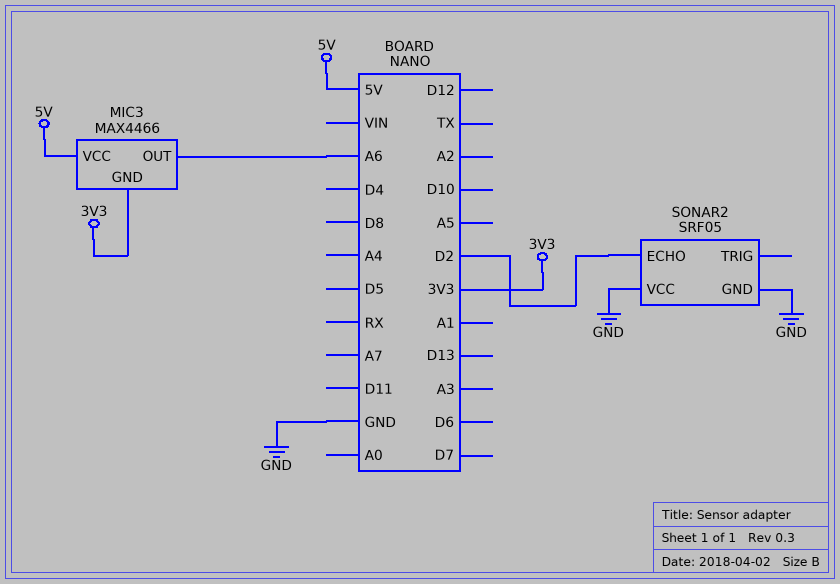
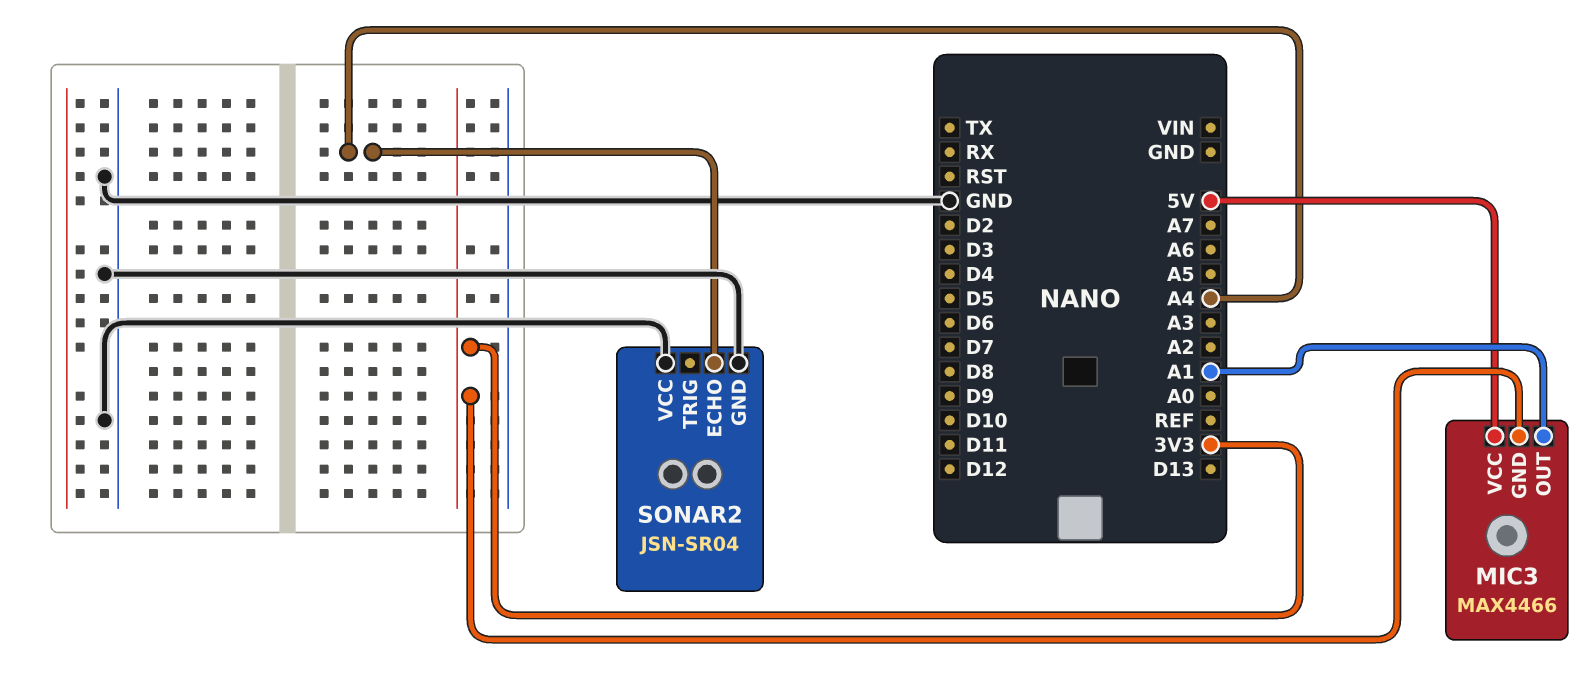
MIC3 pin OUT: A6 -> A1
SONAR2: SRF05 -> JSN-SR04
SONAR2 pin ECHO: D2 -> A4

